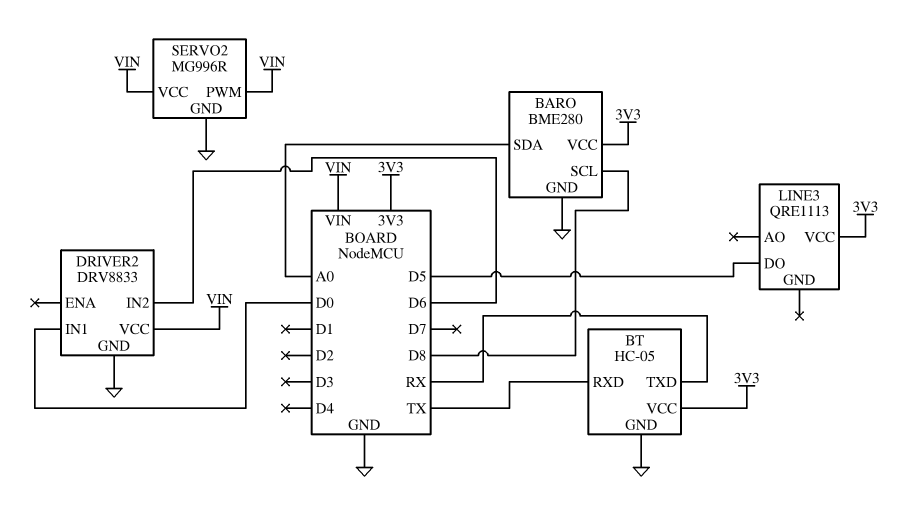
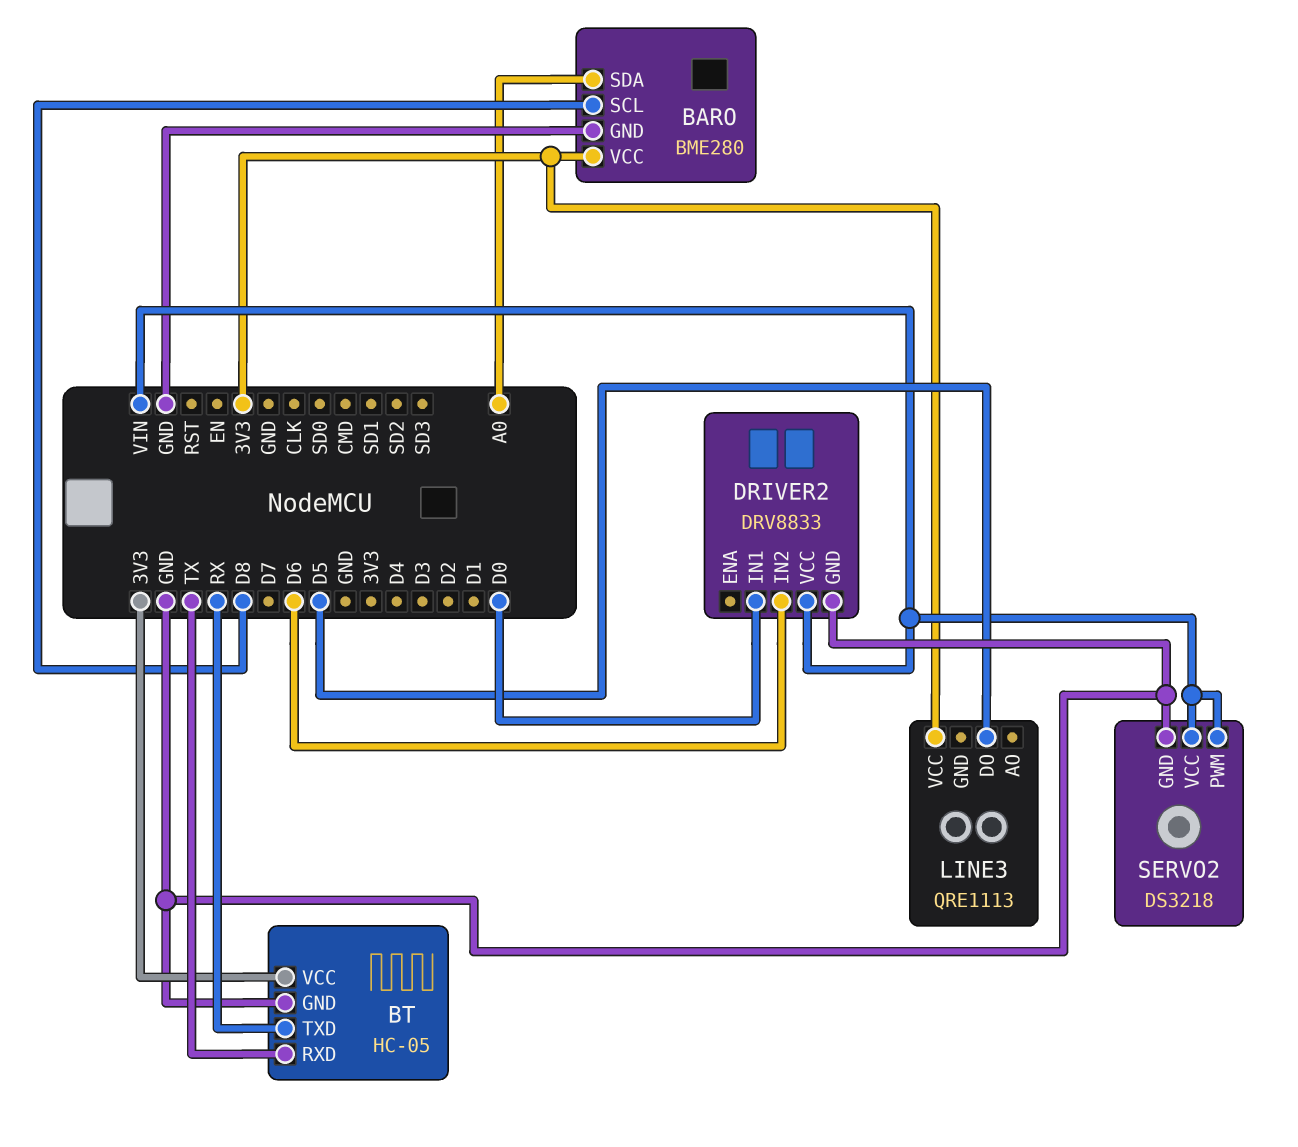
SERVO2: MG996R -> DS3218

